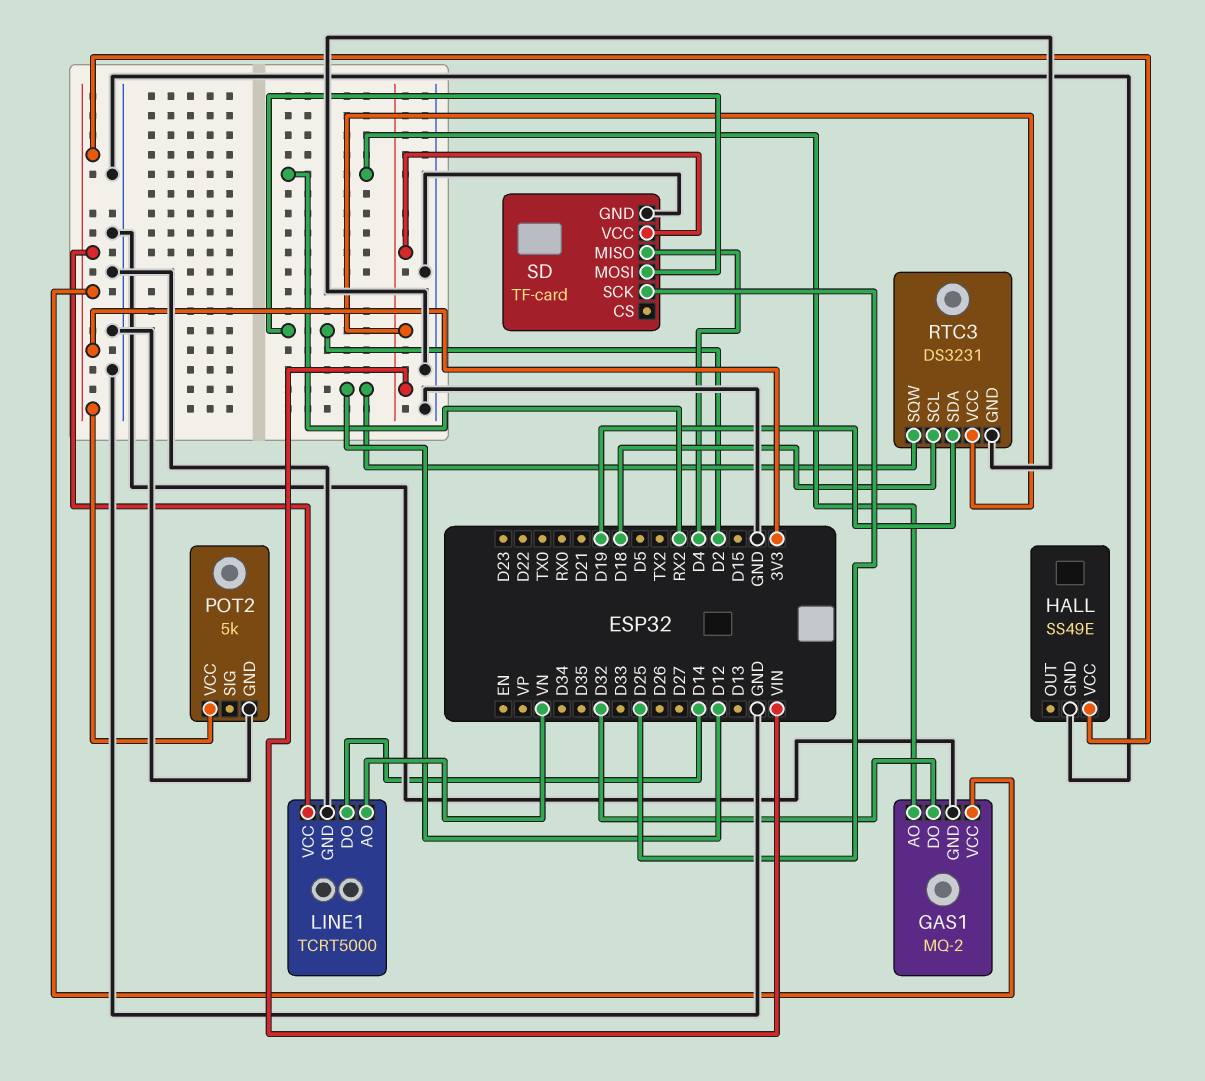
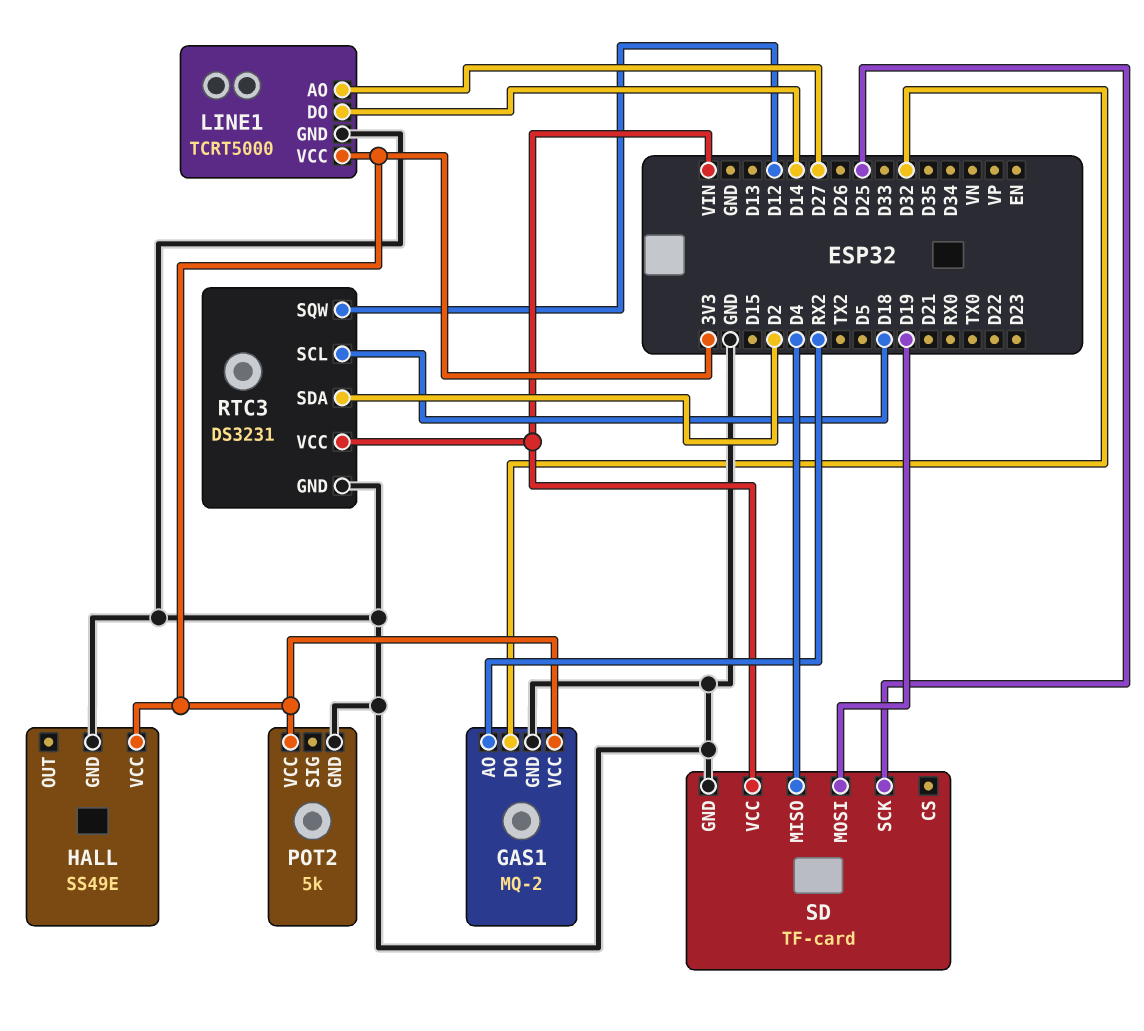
LINE1 pin AO: VN -> D27
RTC3 pin SDA: D19 -> D2
SD pin MOSI: D2 -> D19

